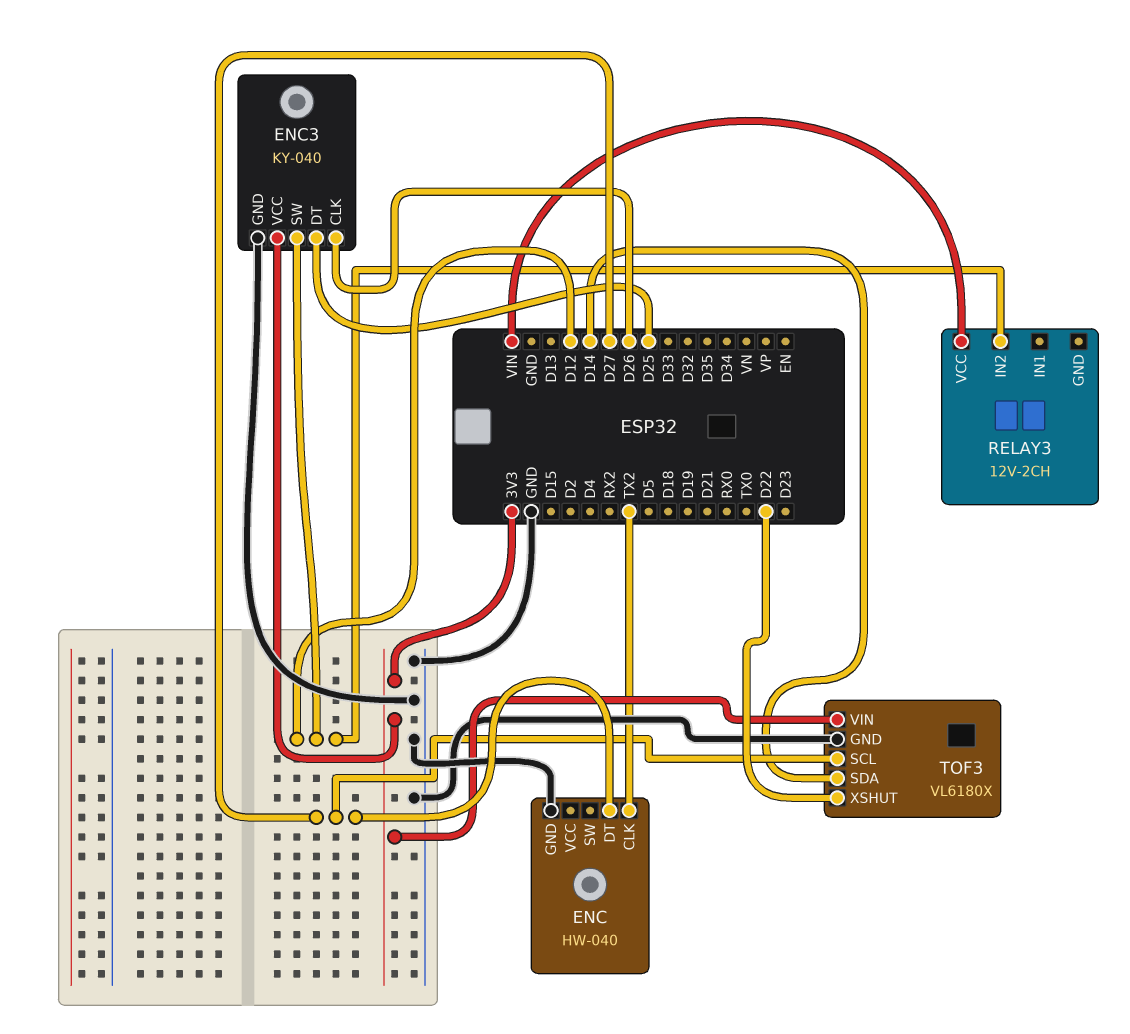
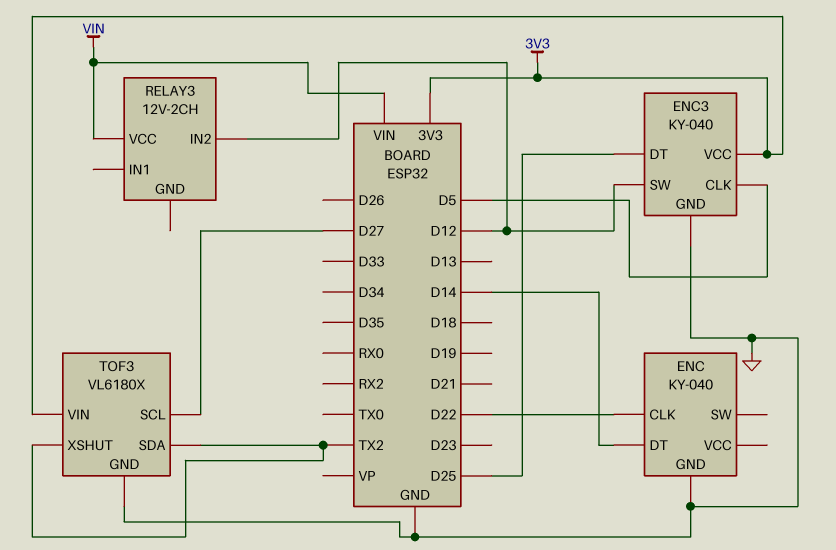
ENC: HW-040 -> KY-040
ENC pin CLK: TX2 -> D22
ENC pin DT: D27 -> D14
ENC3 pin CLK: D26 -> D5
TOF3 pin SDA: D14 -> TX2
TOF3 pin XSHUT: D22 -> TX2

